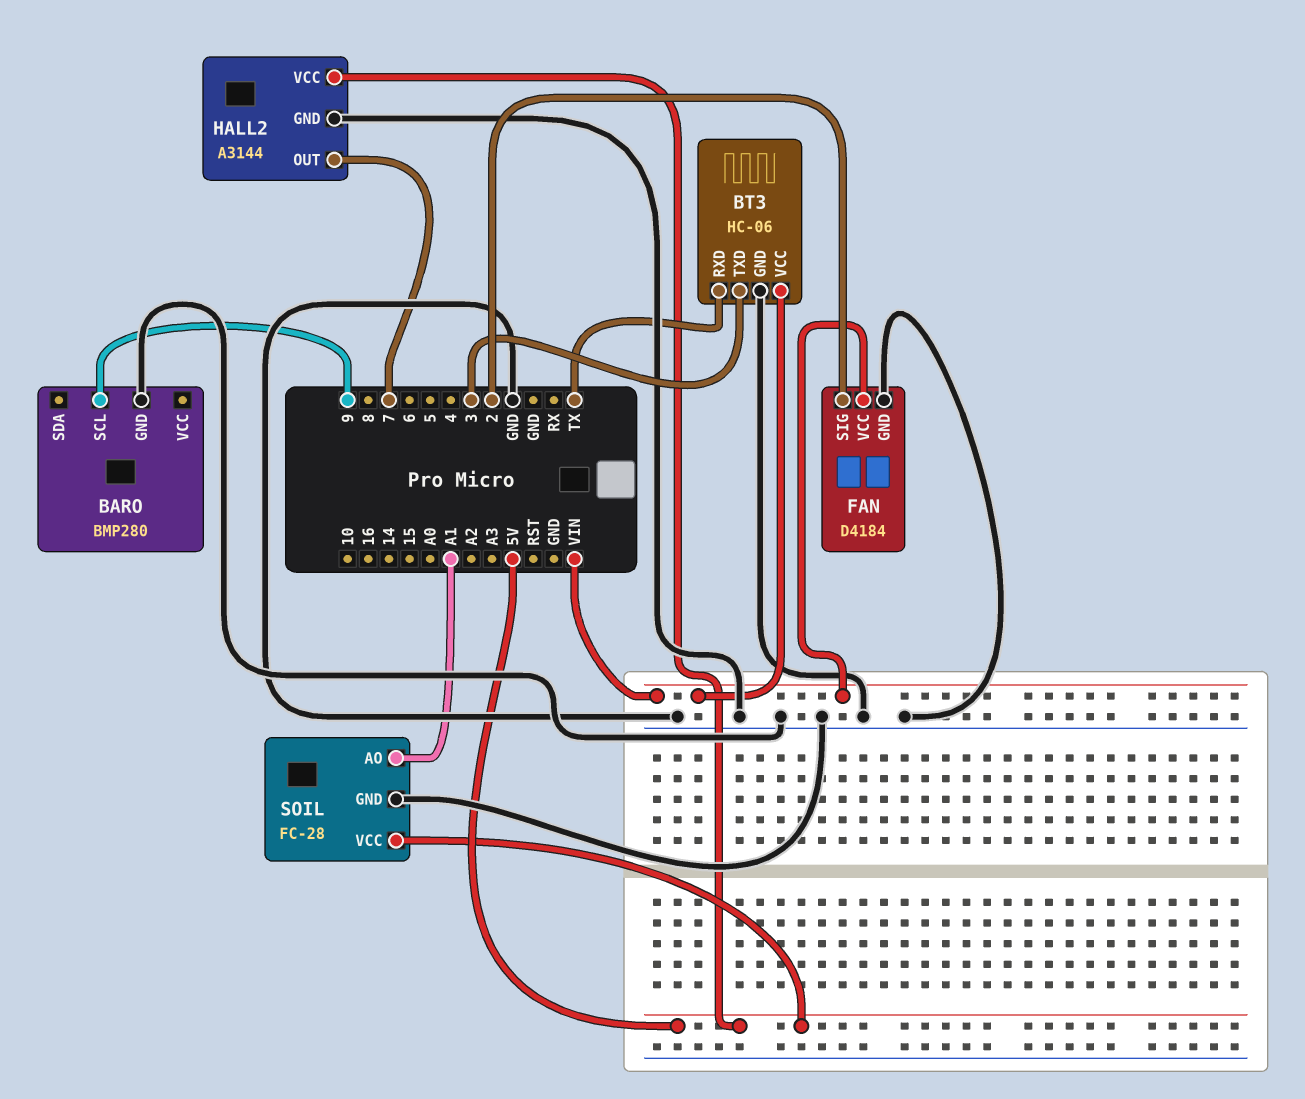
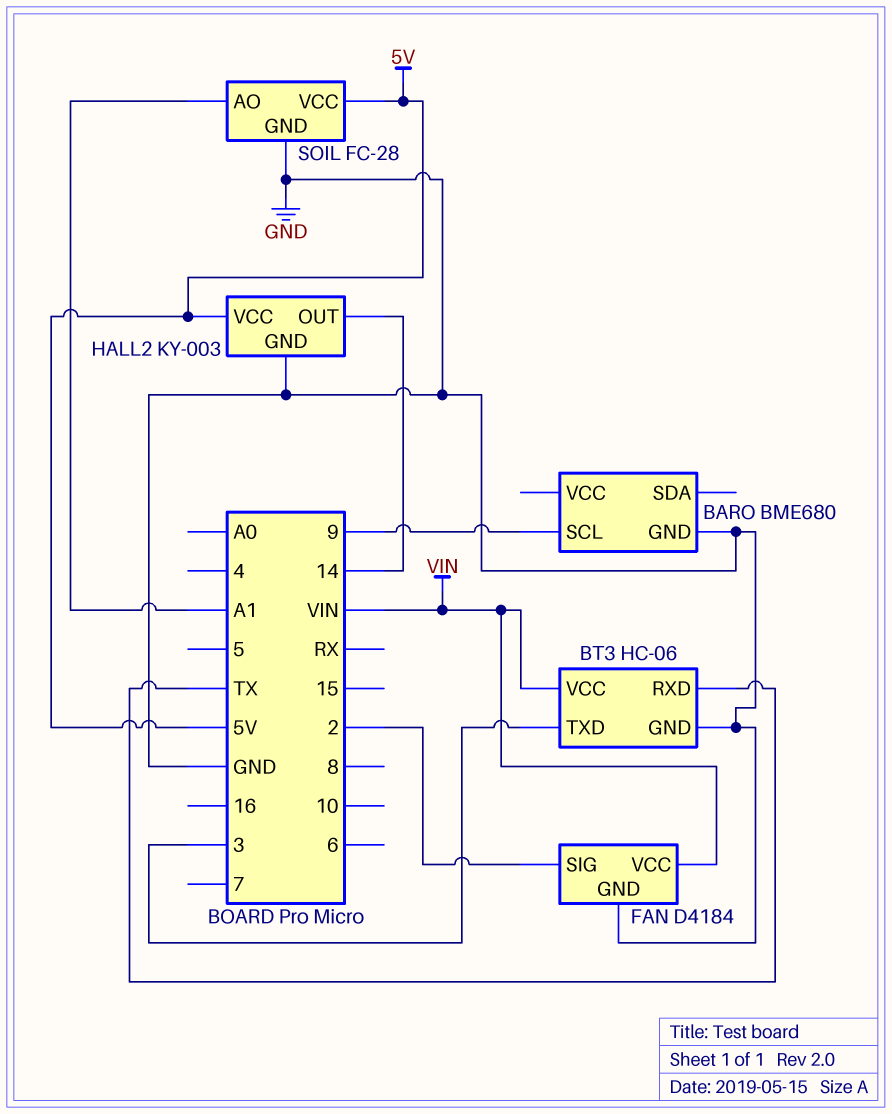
BARO: BMP280 -> BME680
HALL2: A3144 -> KY-003
HALL2 pin OUT: 7 -> 14

